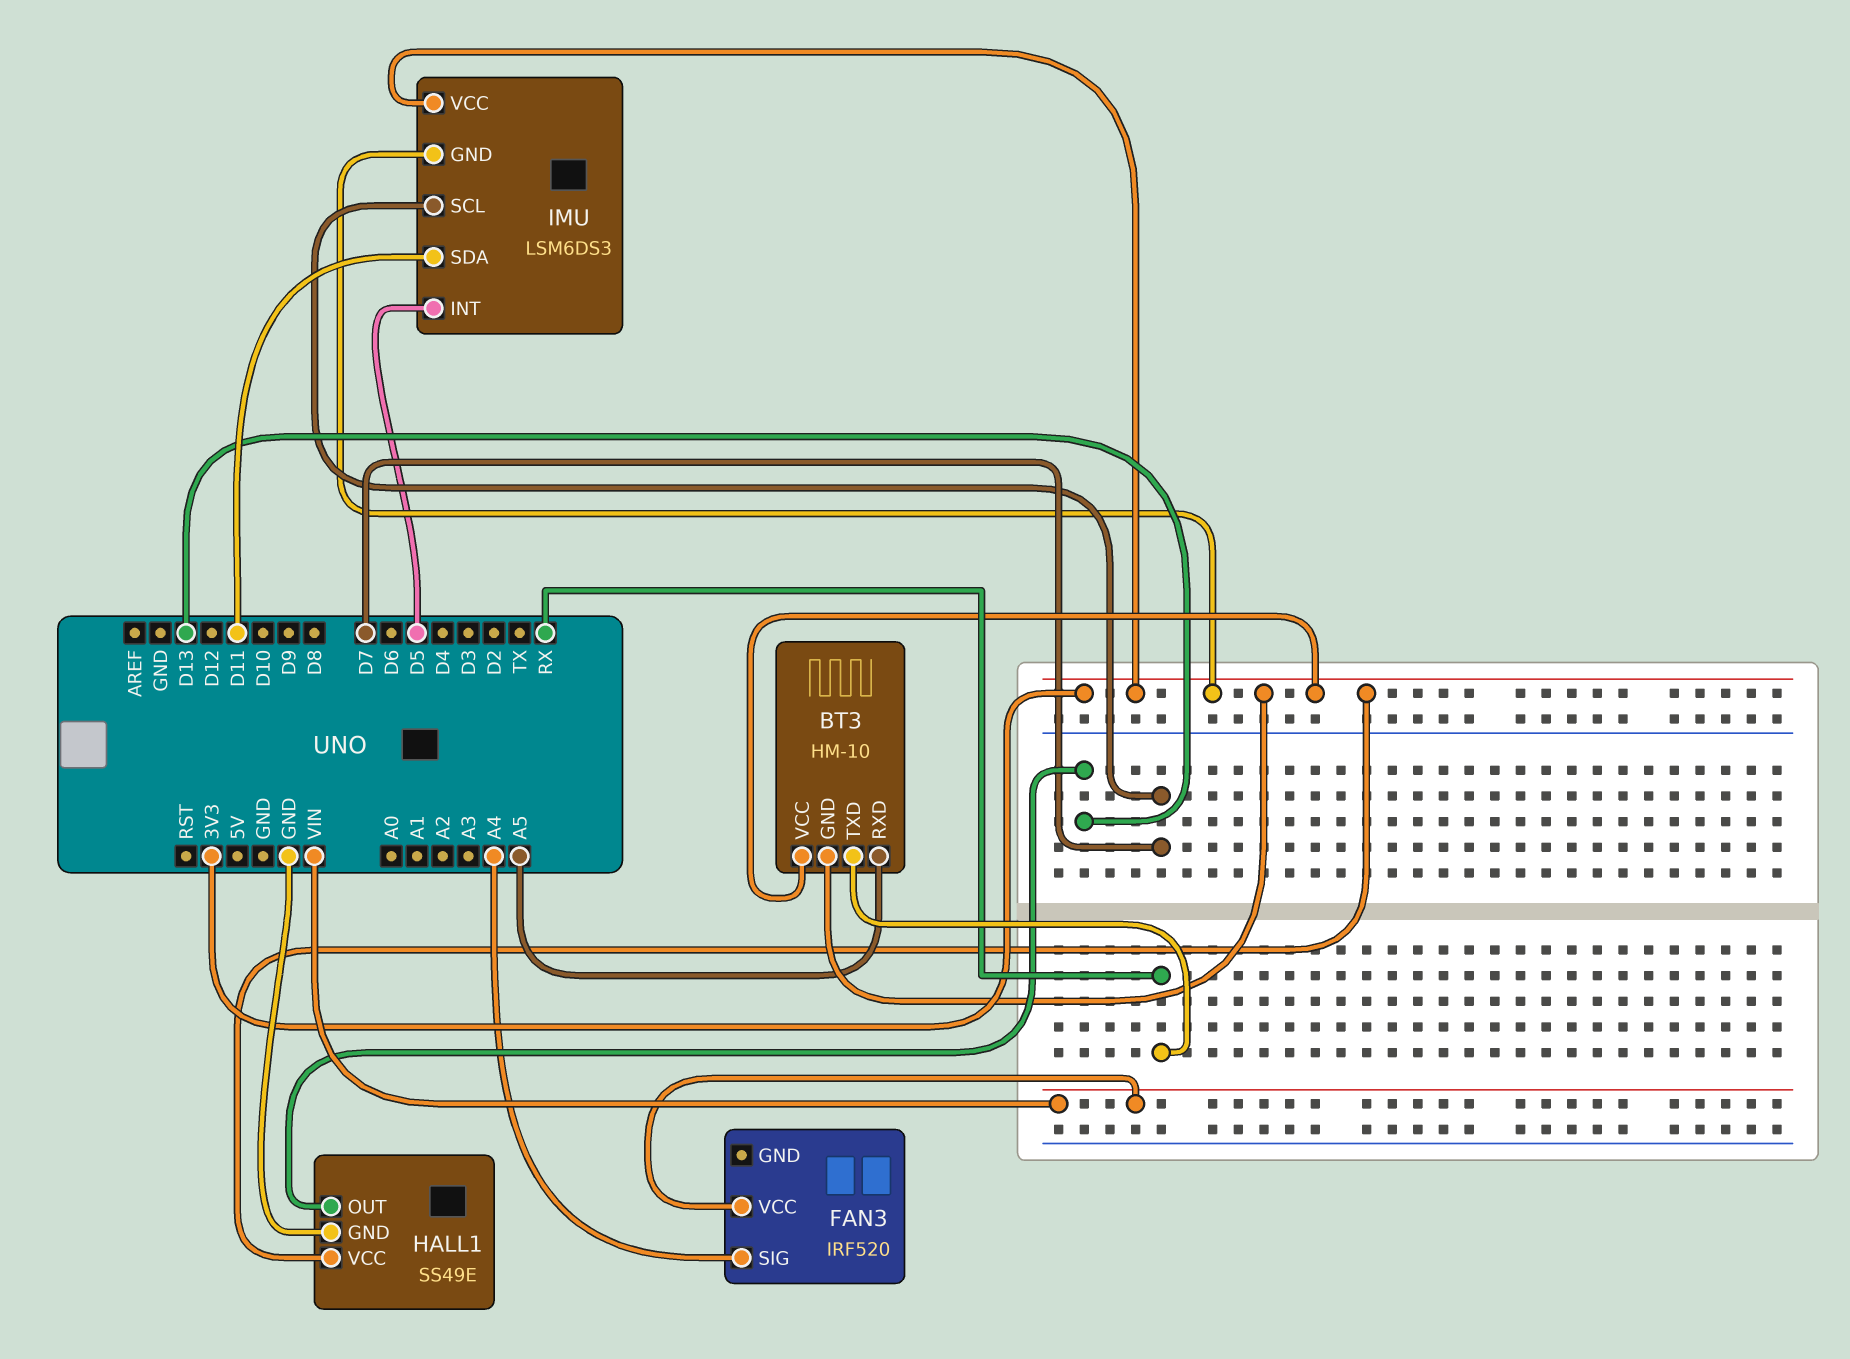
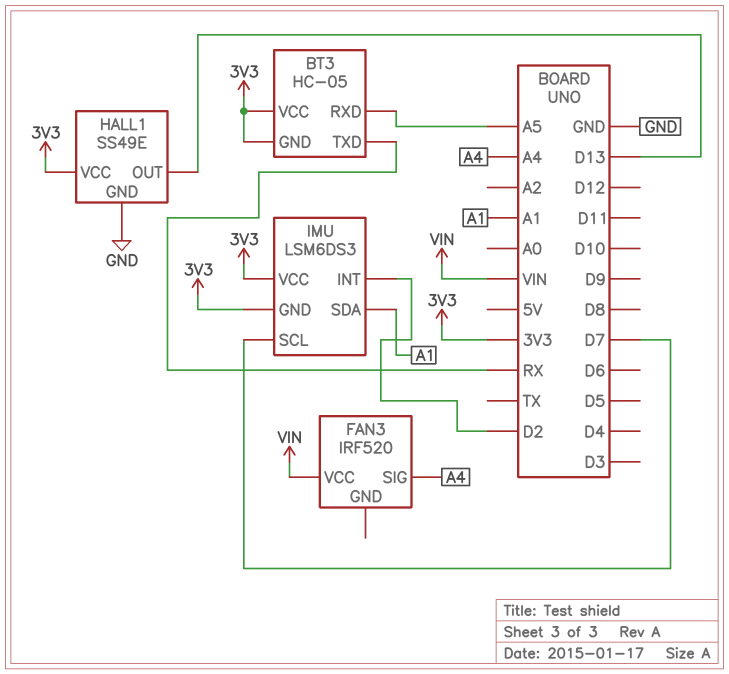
BT3: HM-10 -> HC-05
IMU pin INT: D5 -> D2
IMU pin SDA: D11 -> A1

